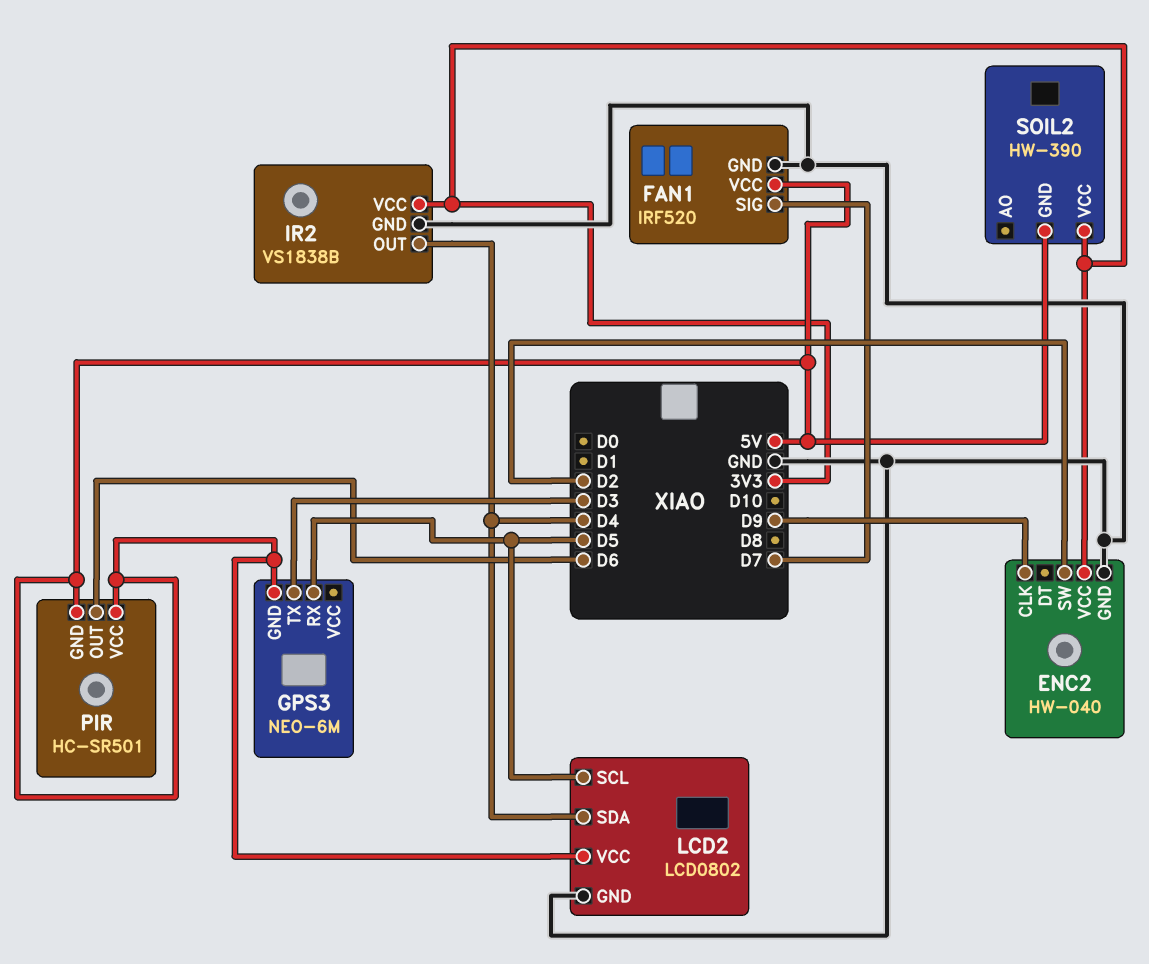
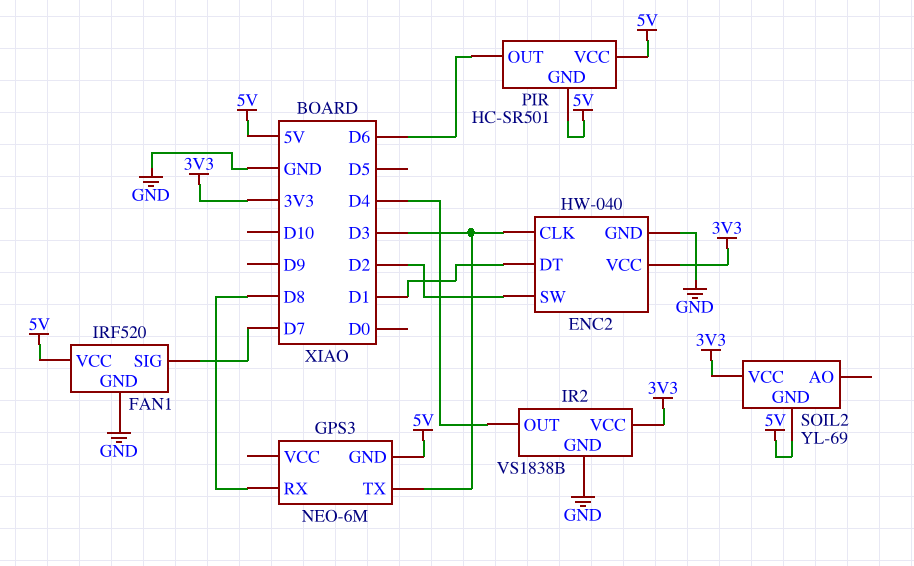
ENC2 pin CLK: D9 -> D3
ENC2 pin DT: none -> D1
GPS3 pin RX: D5 -> D8
LCD2: LCD0802 -> none
LCD2 pin GND: GND -> none
LCD2 pin SCL: D5 -> none
LCD2 pin SDA: D4 -> none
LCD2 pin VCC: 5V -> none
SOIL2: HW-390 -> YL-69

